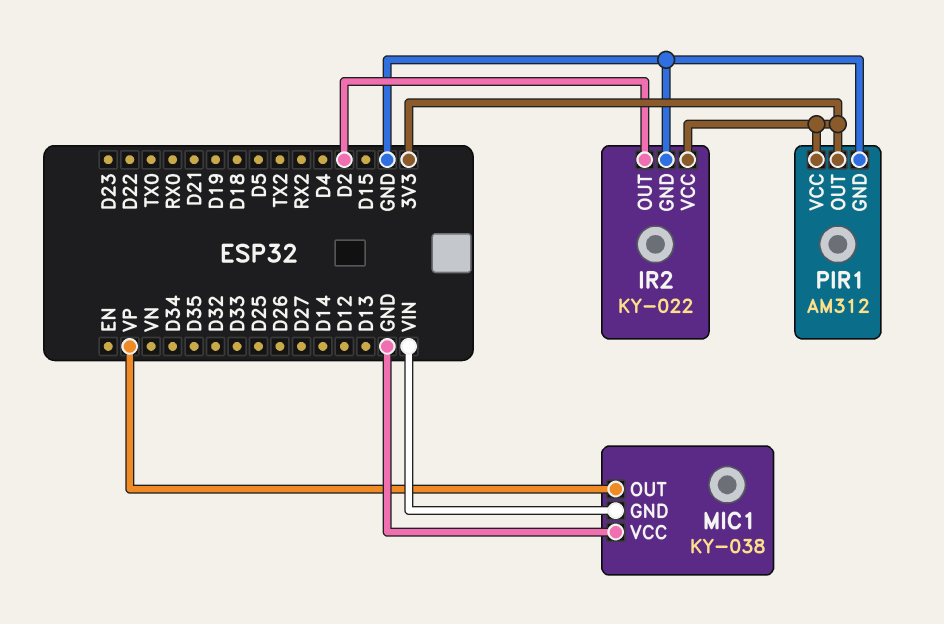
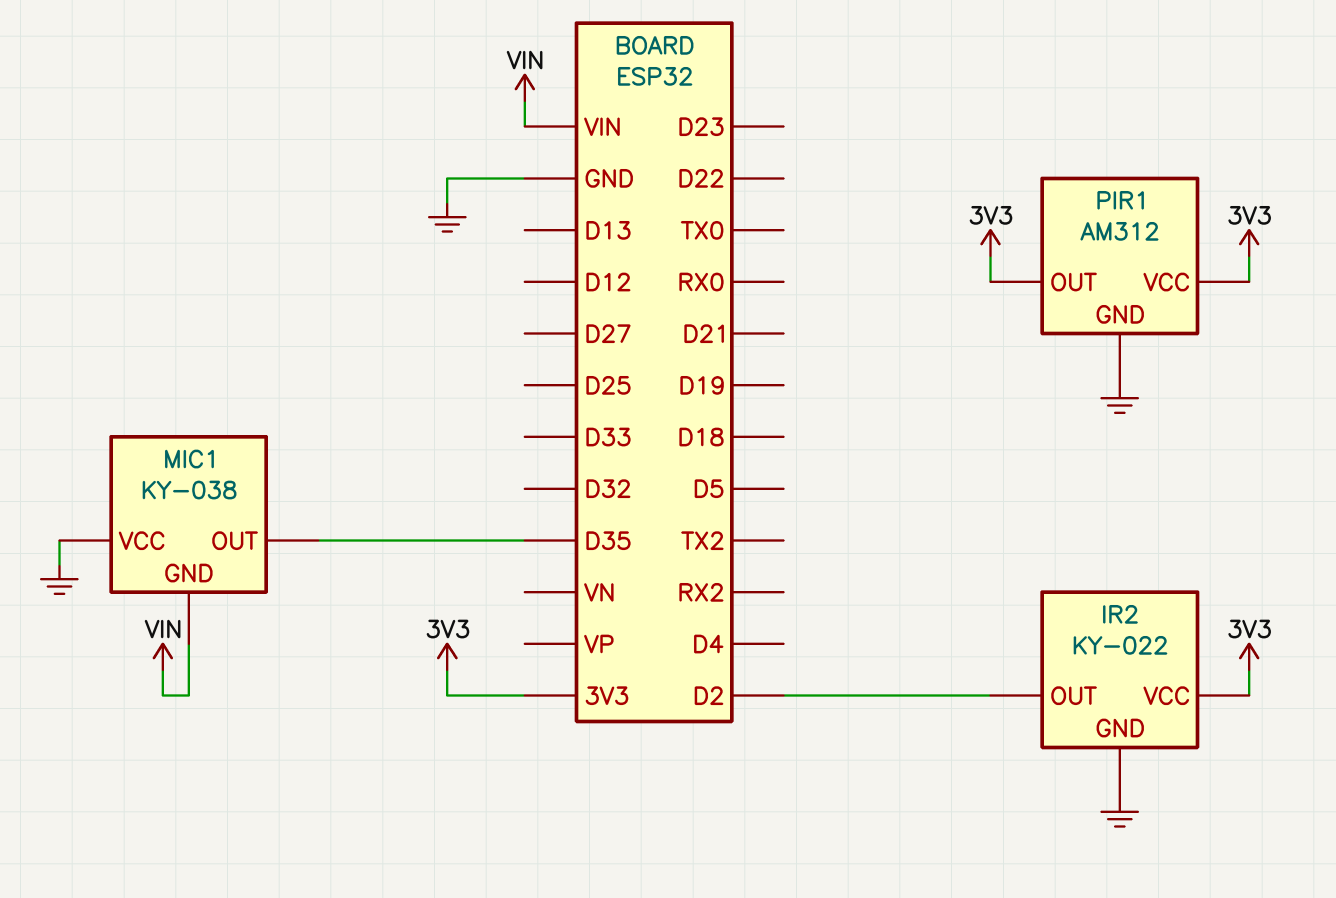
MIC1 pin OUT: VP -> D35

